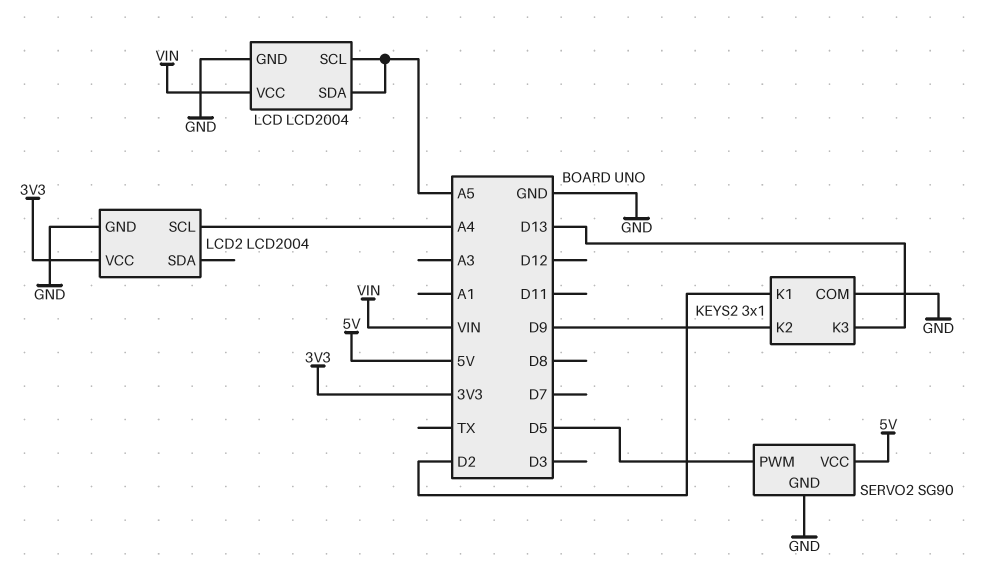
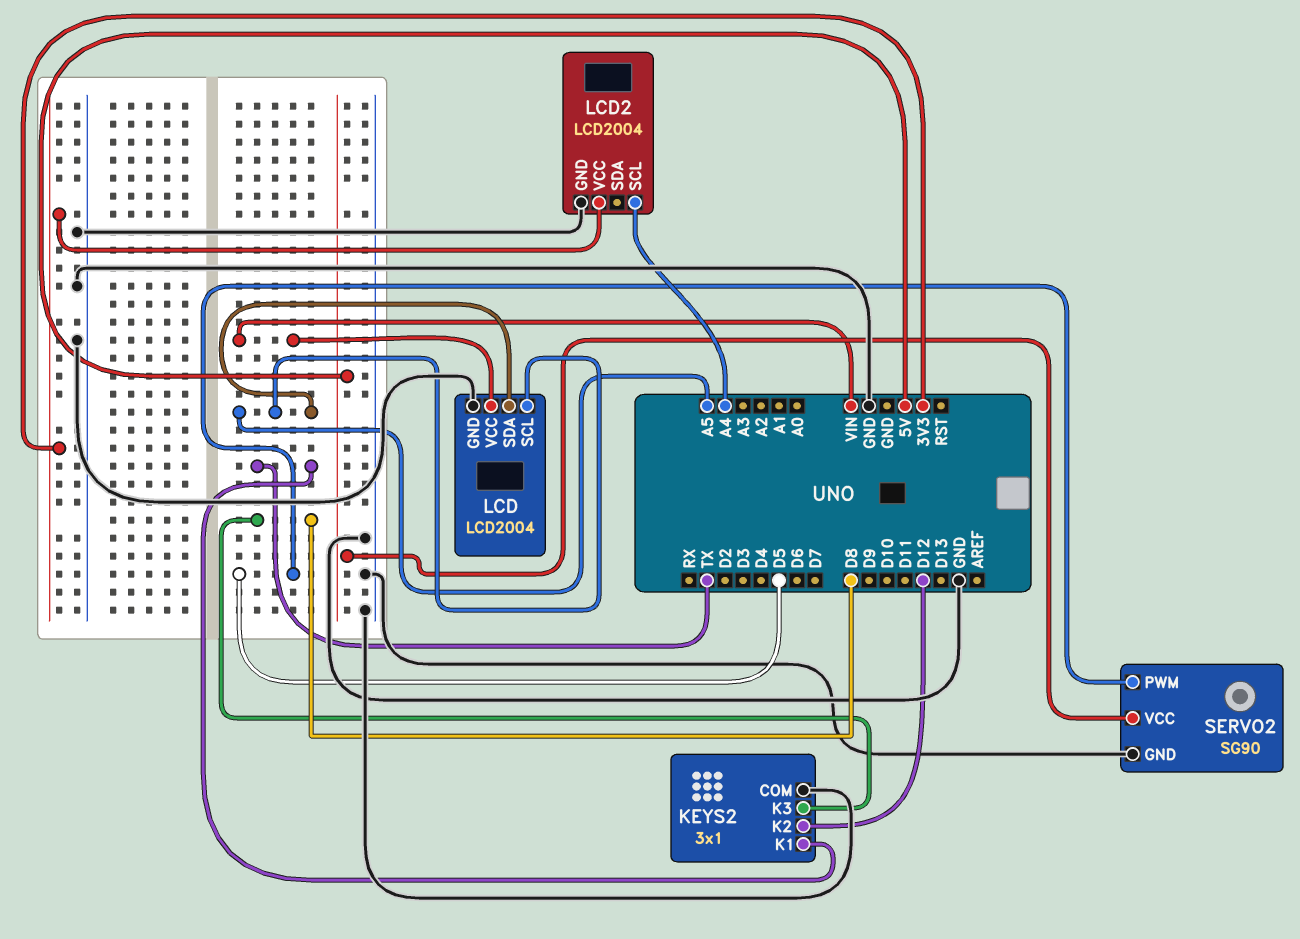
KEYS2 pin K1: D2 -> TX
KEYS2 pin K2: D9 -> D12
KEYS2 pin K3: D13 -> D8

